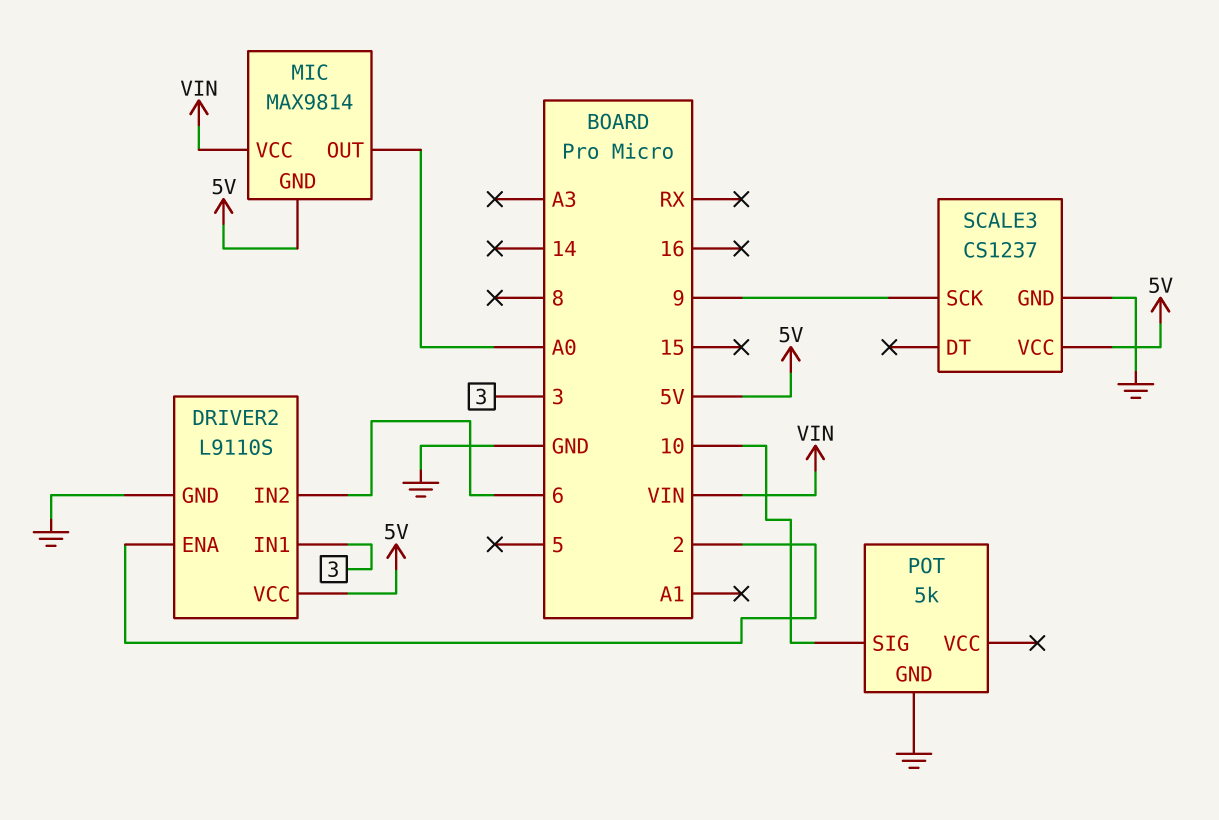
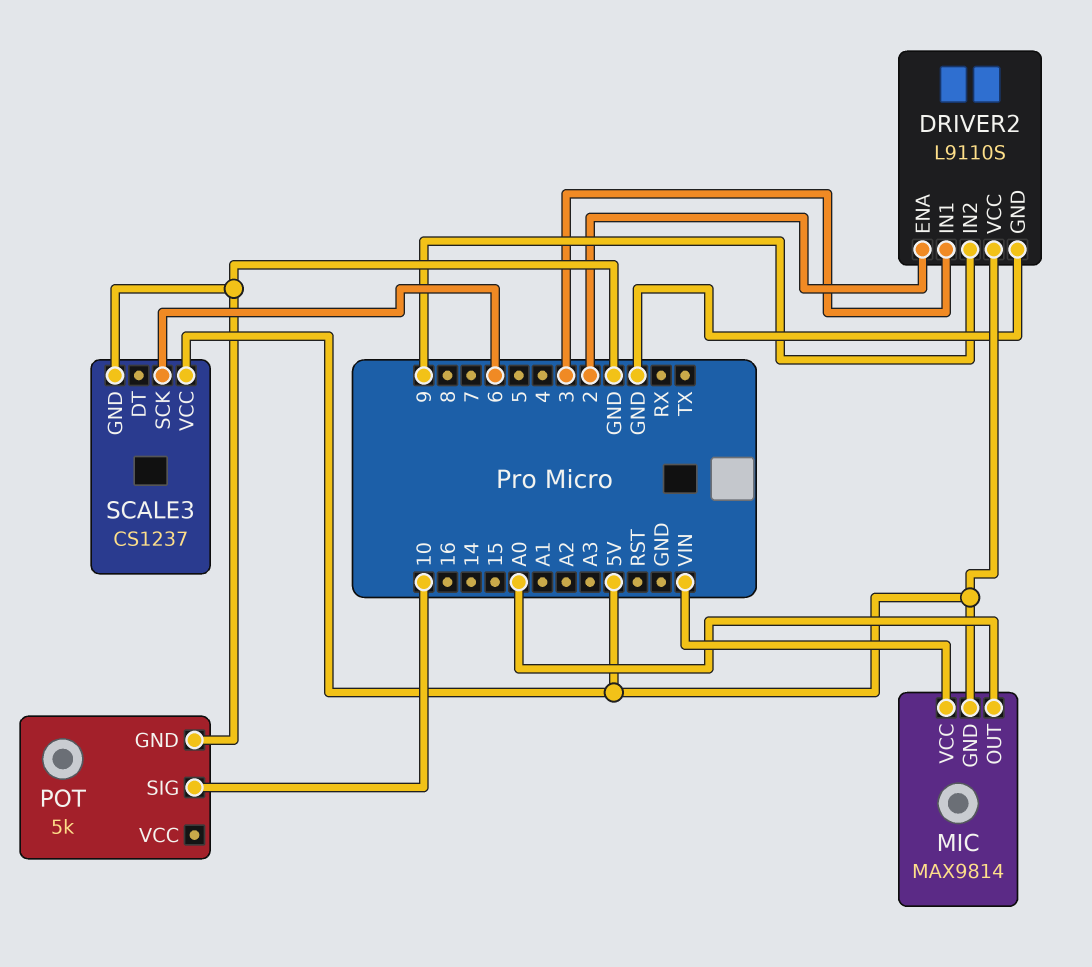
DRIVER2 pin IN2: 6 -> 9
SCALE3 pin SCK: 9 -> 6

